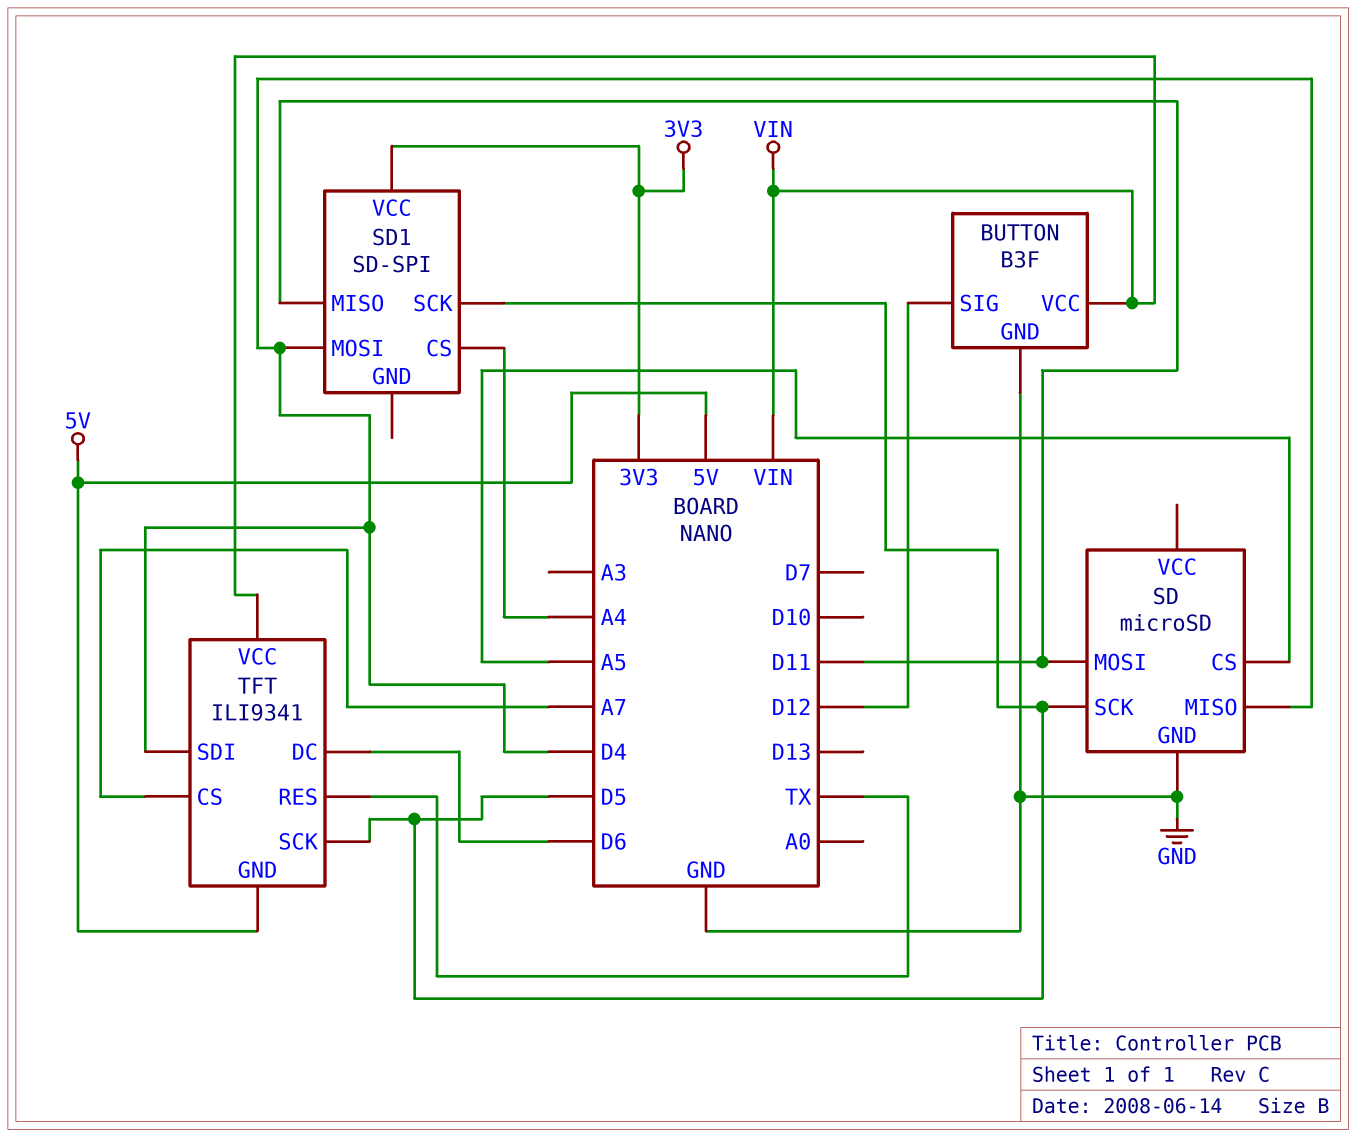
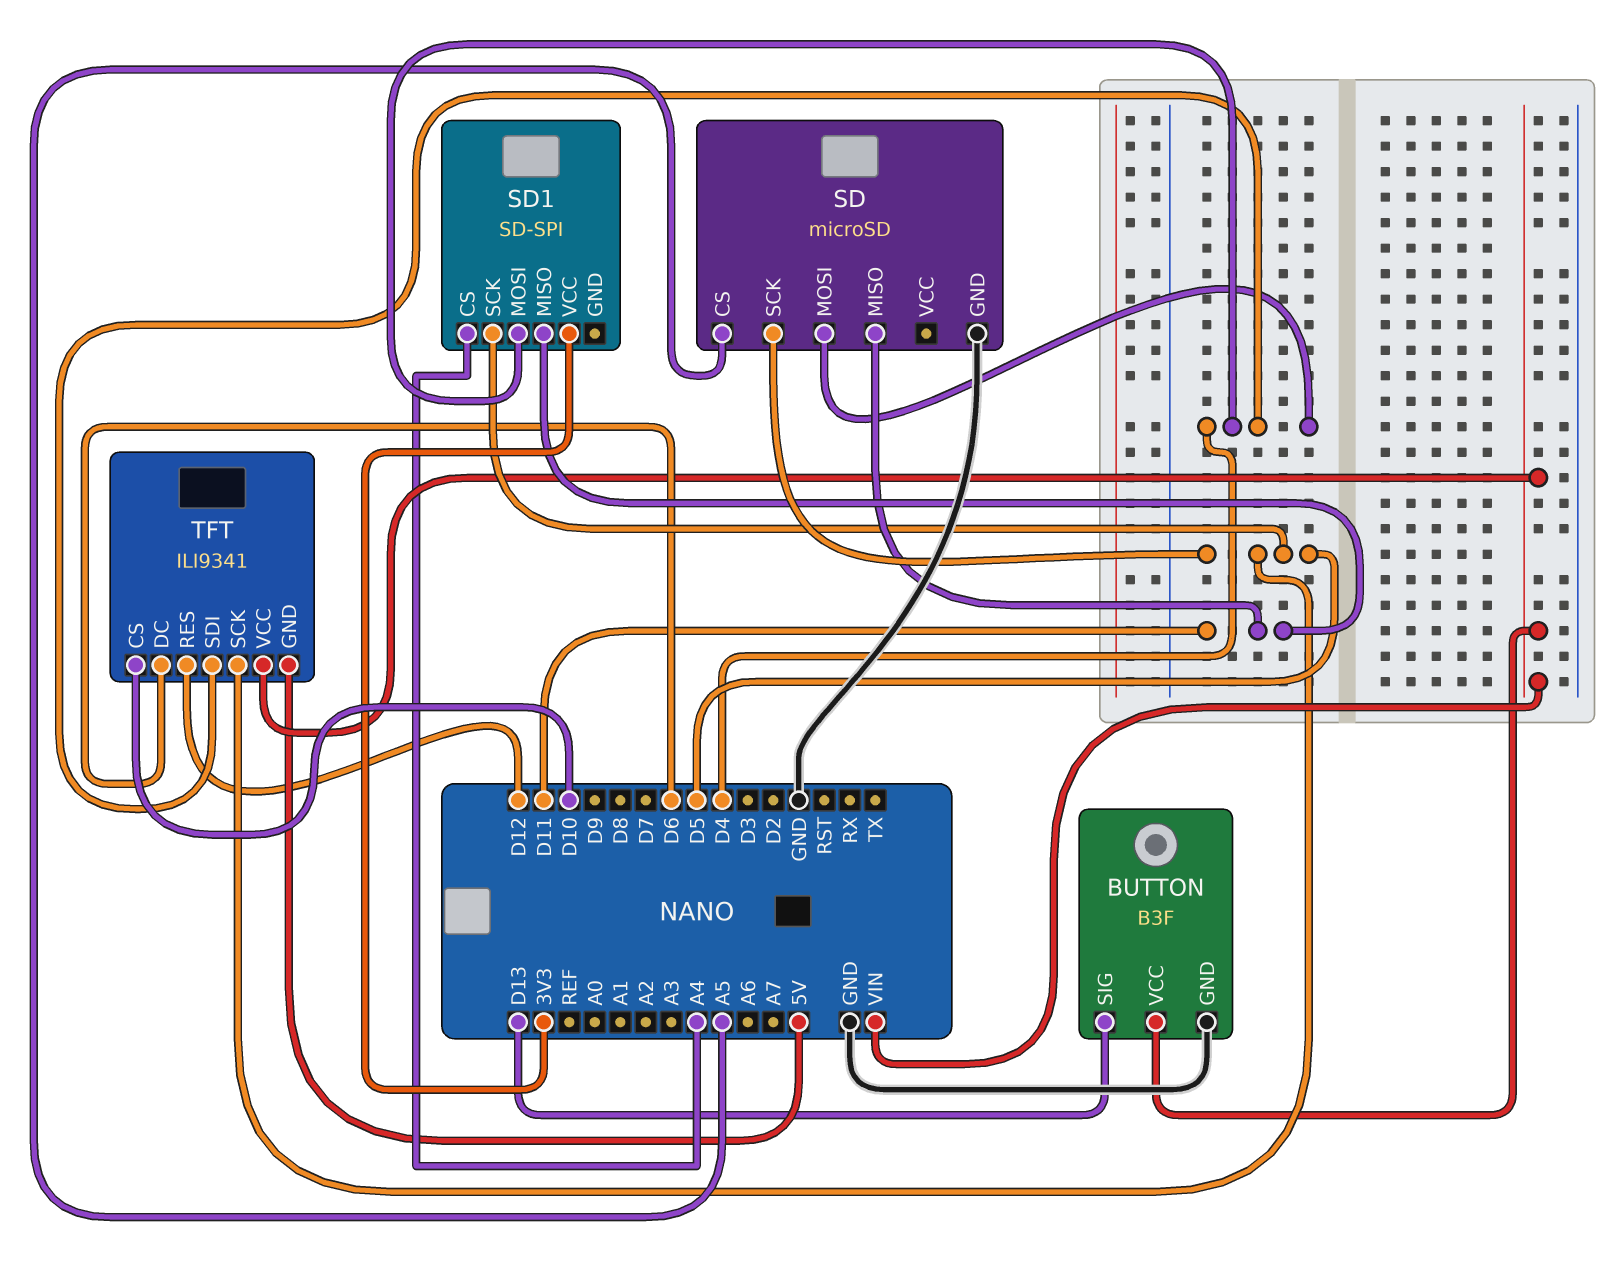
BUTTON pin SIG: D12 -> D13
SD pin MISO: D4 -> D11
SD pin MOSI: D11 -> D4
TFT pin CS: A7 -> D10
TFT pin RES: TX -> D12

